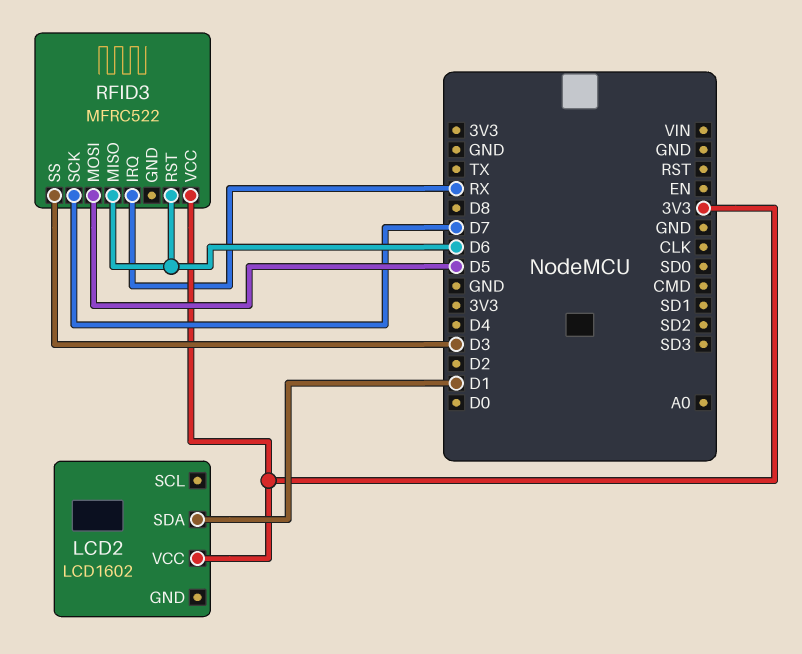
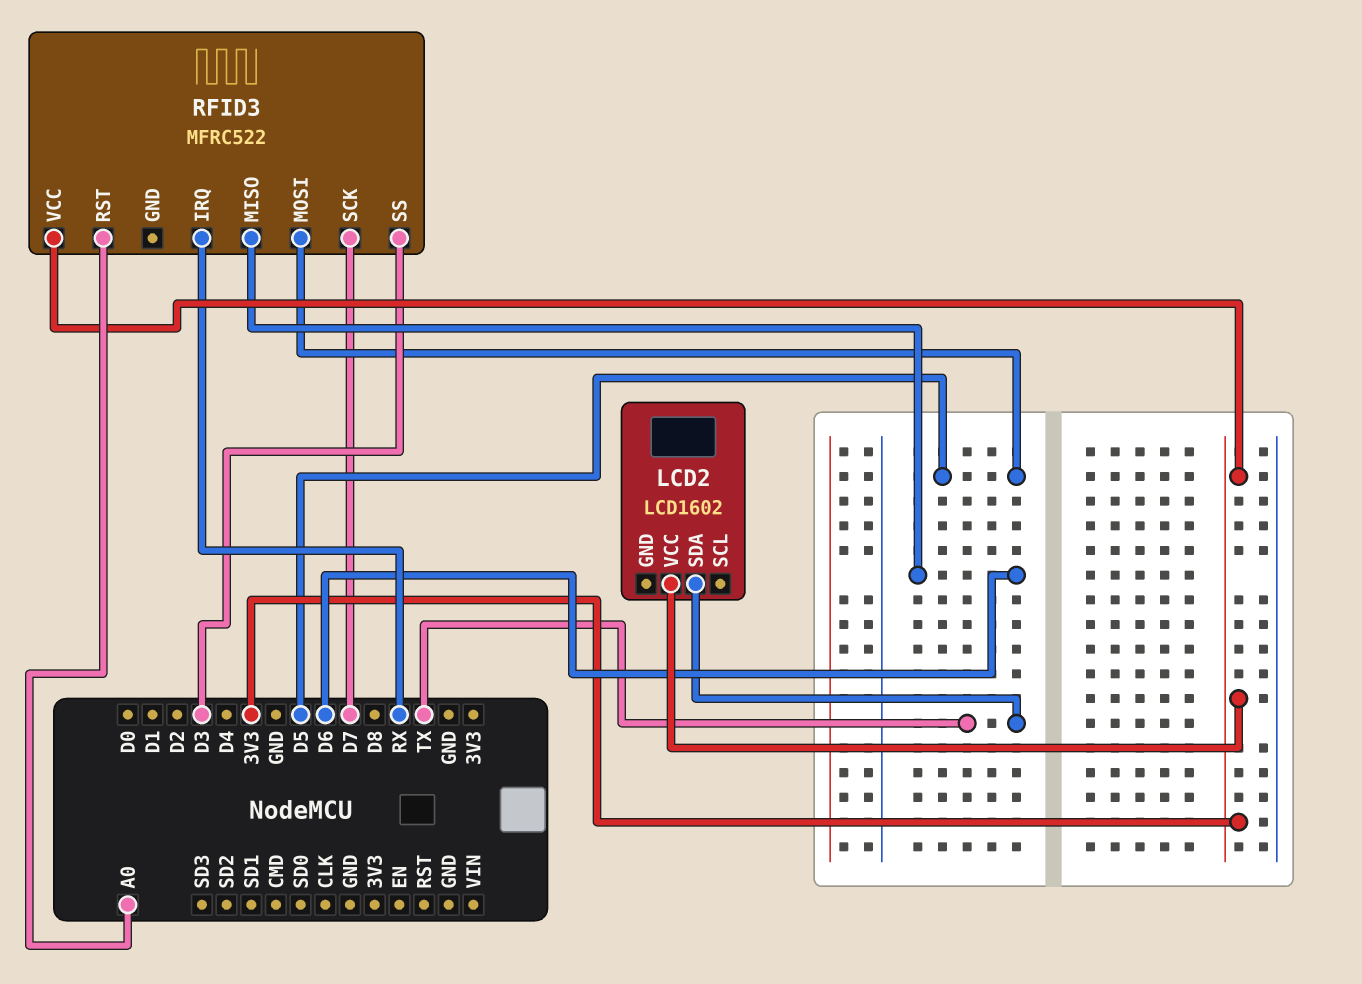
LCD2 pin SDA: D1 -> TX
RFID3 pin RST: D6 -> A0

